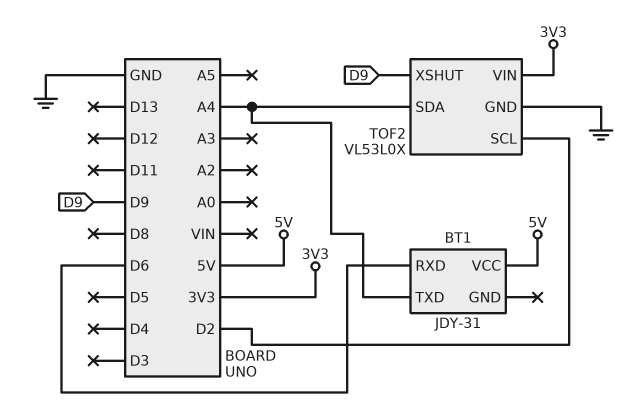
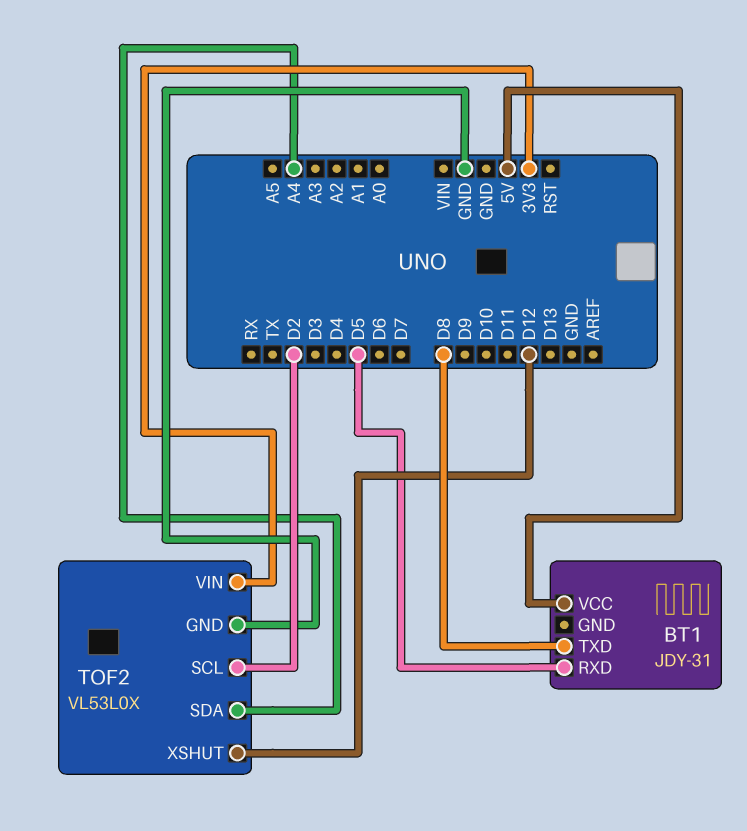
BT1 pin RXD: D6 -> D5
BT1 pin TXD: A4 -> D8
TOF2 pin XSHUT: D9 -> D12

